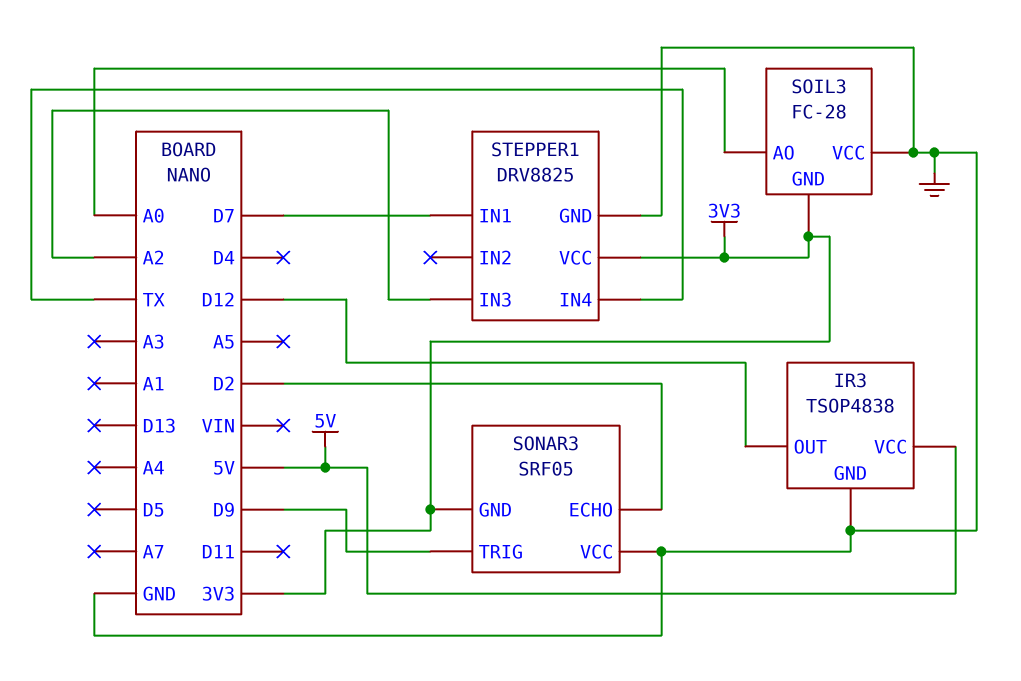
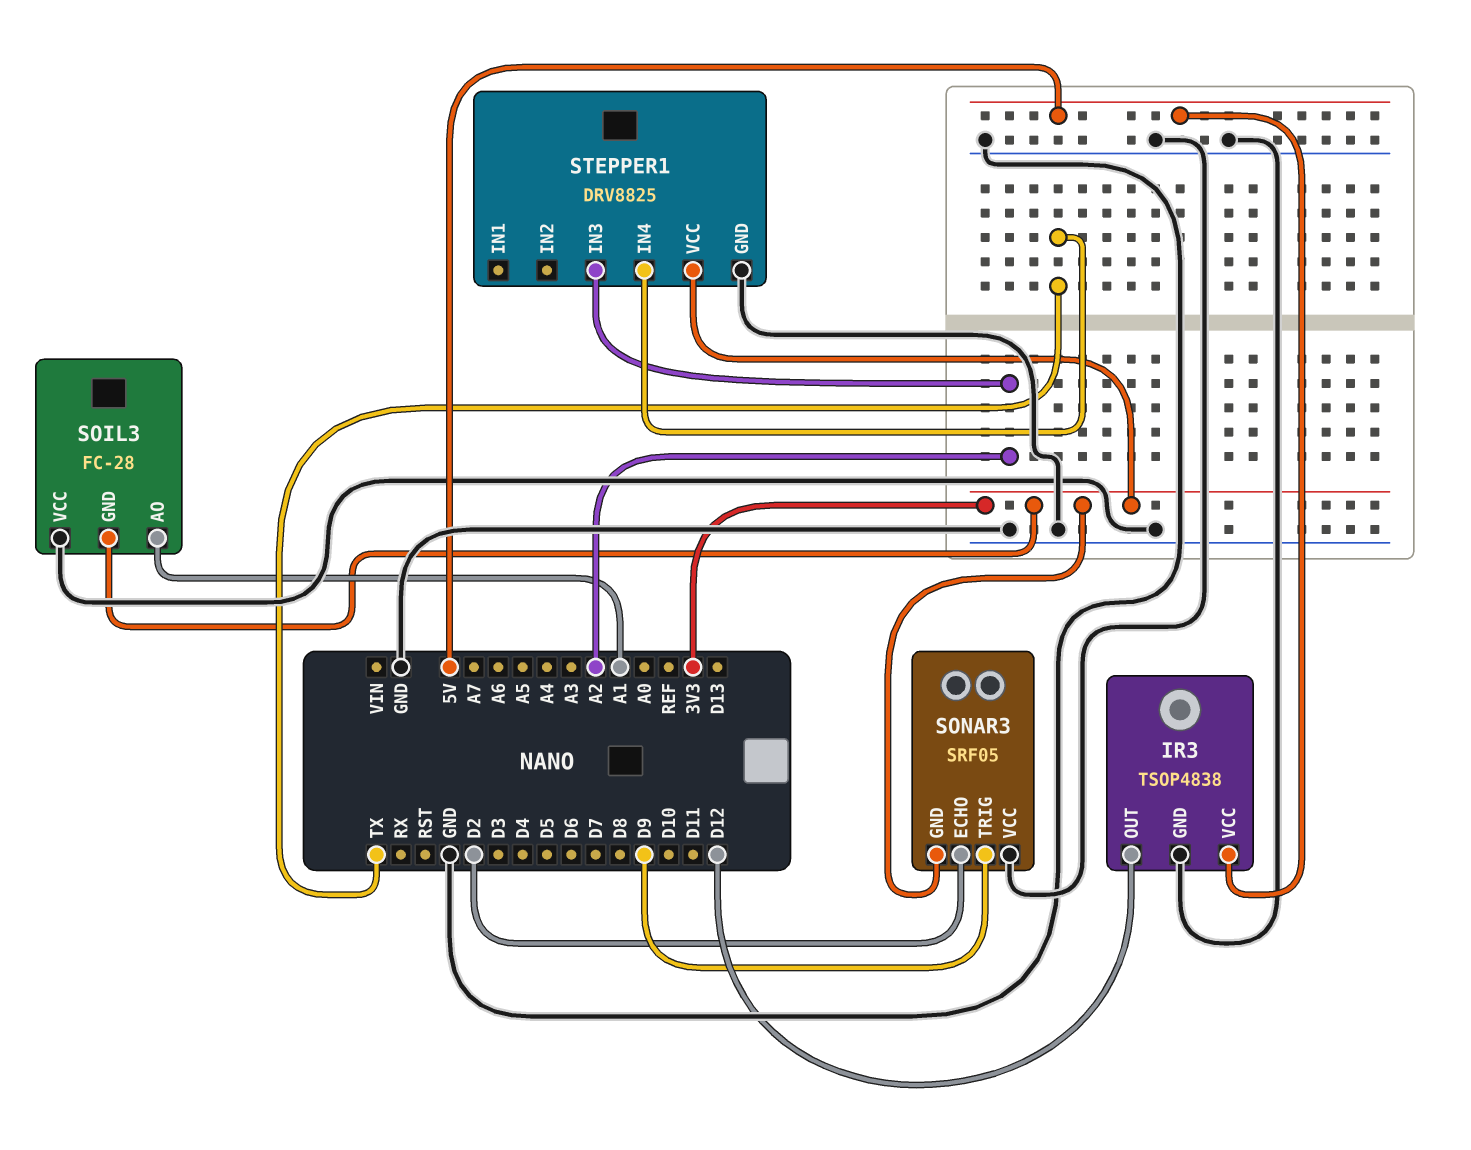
SOIL3 pin AO: A0 -> A1
STEPPER1 pin IN1: D7 -> none

